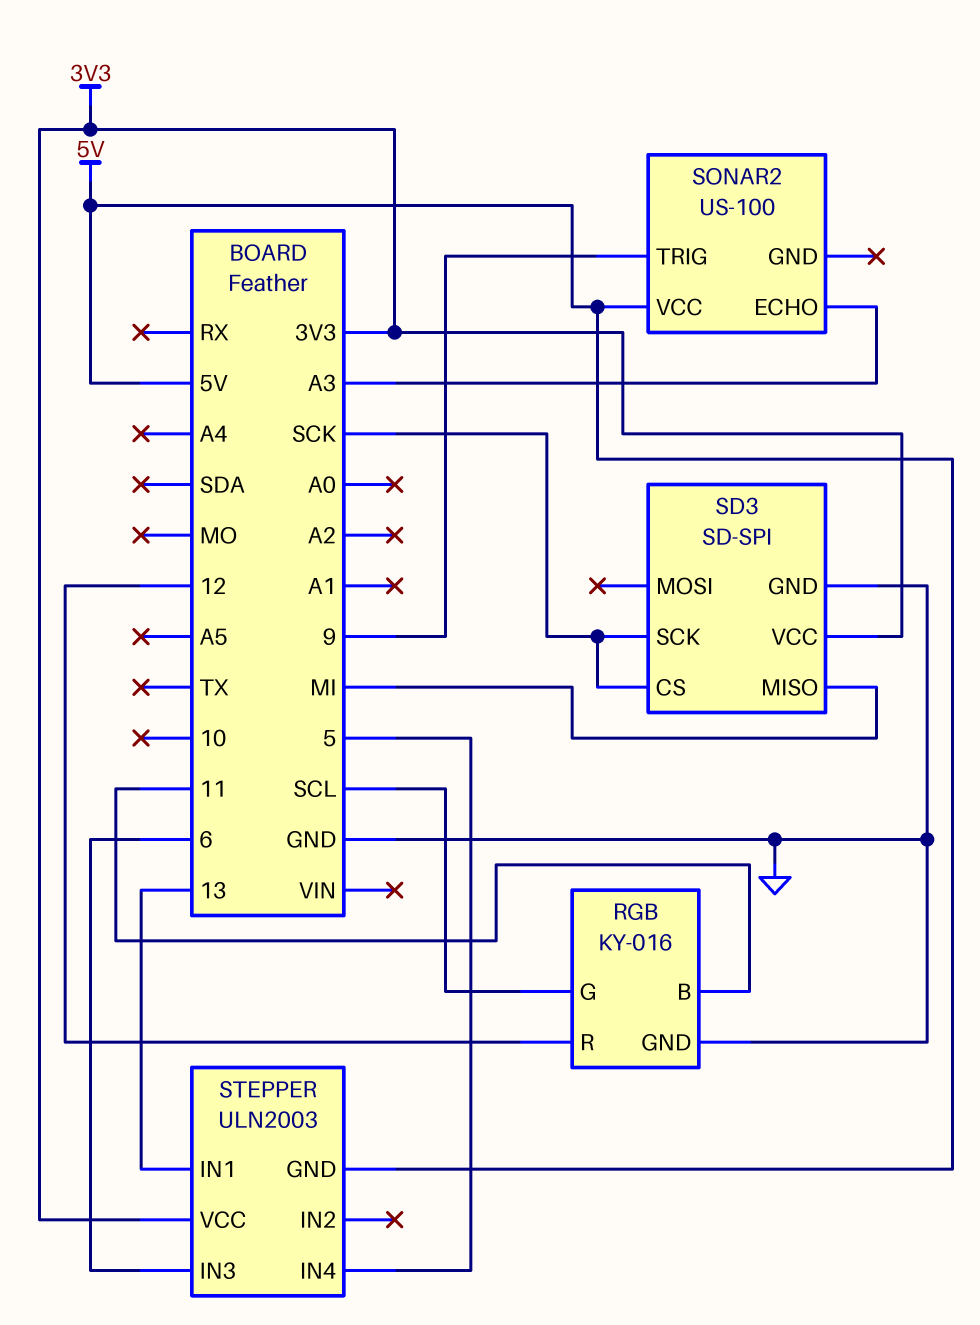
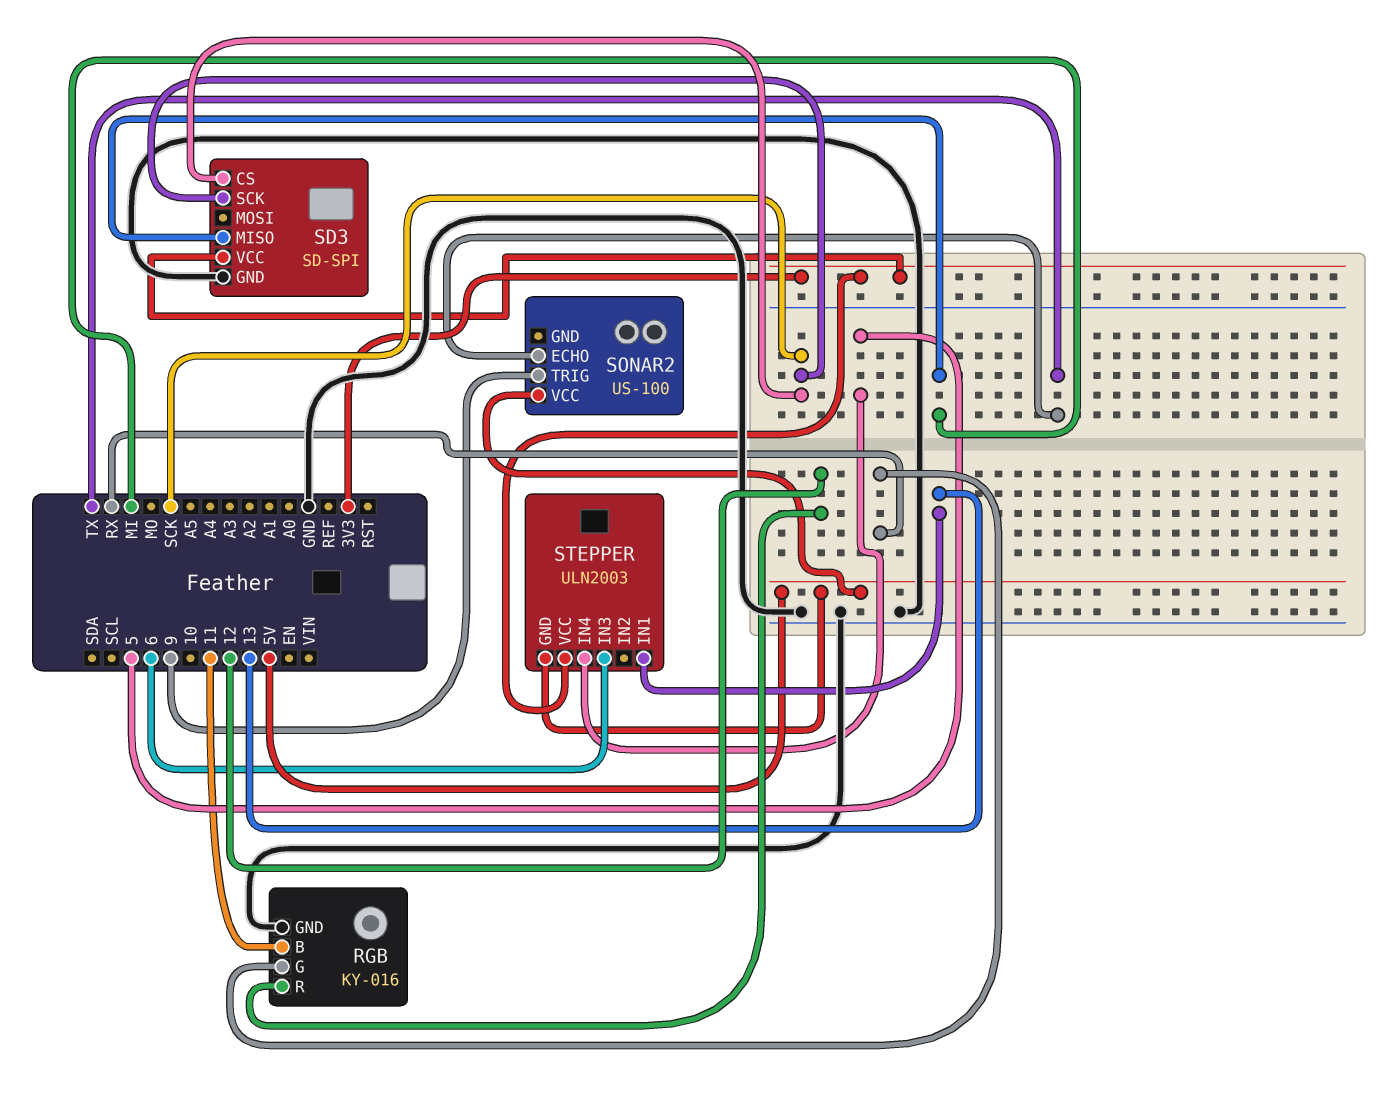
RGB pin G: SCL -> RX
SONAR2 pin ECHO: A3 -> TX

